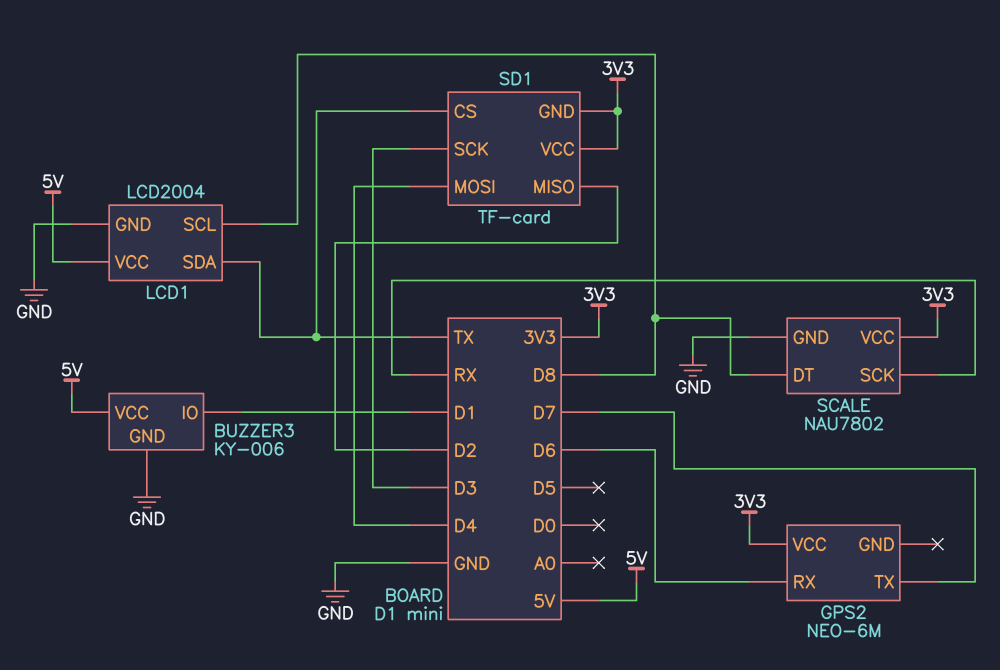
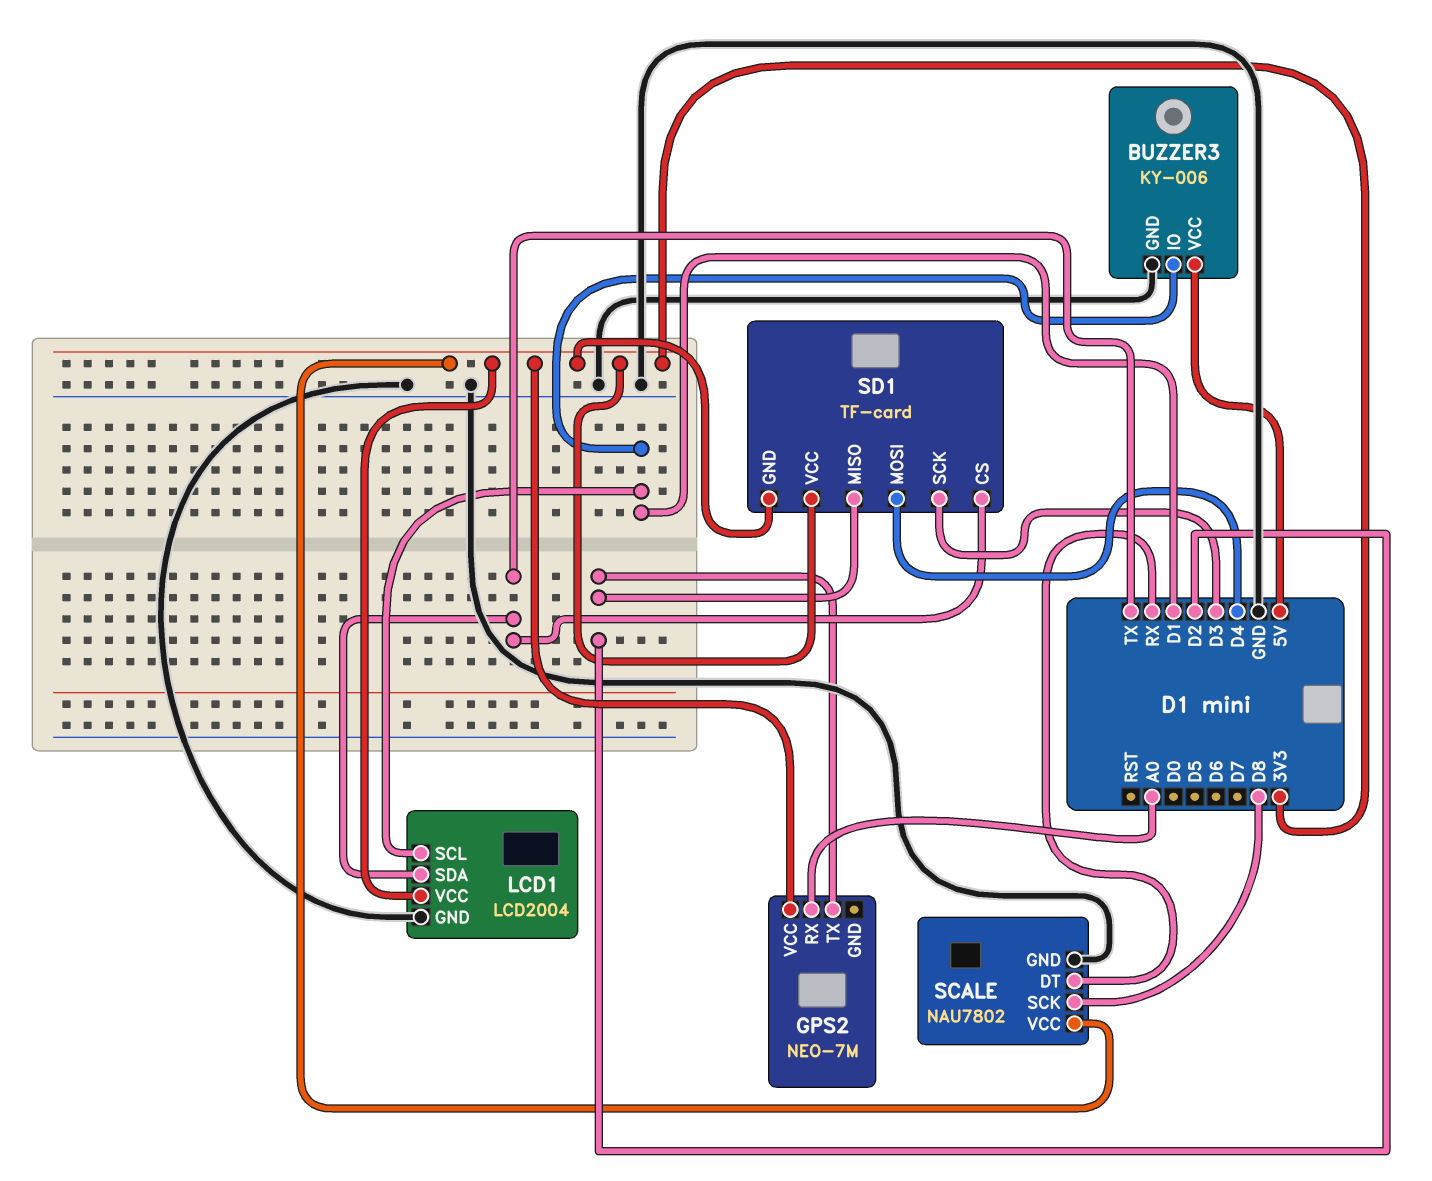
GPS2: NEO-6M -> NEO-7M
GPS2 pin RX: D6 -> A0
GPS2 pin TX: D7 -> D2
LCD1 pin SCL: D8 -> D1
LCD1 pin VCC: 5V -> 3V3
SCALE pin DT: D8 -> RX
SCALE pin SCK: RX -> D8

